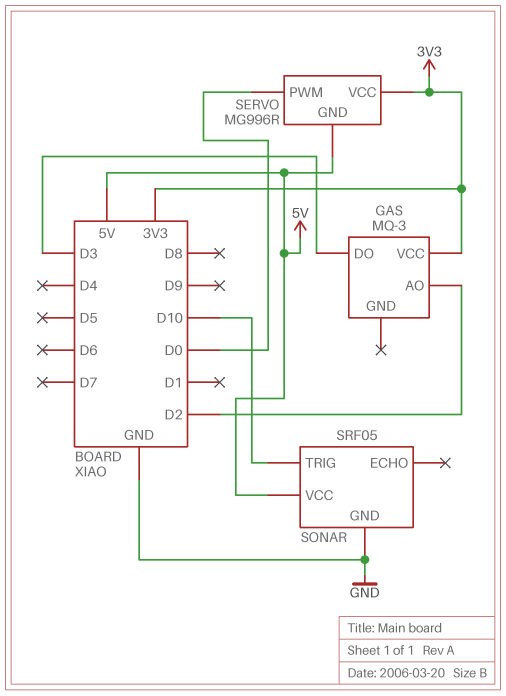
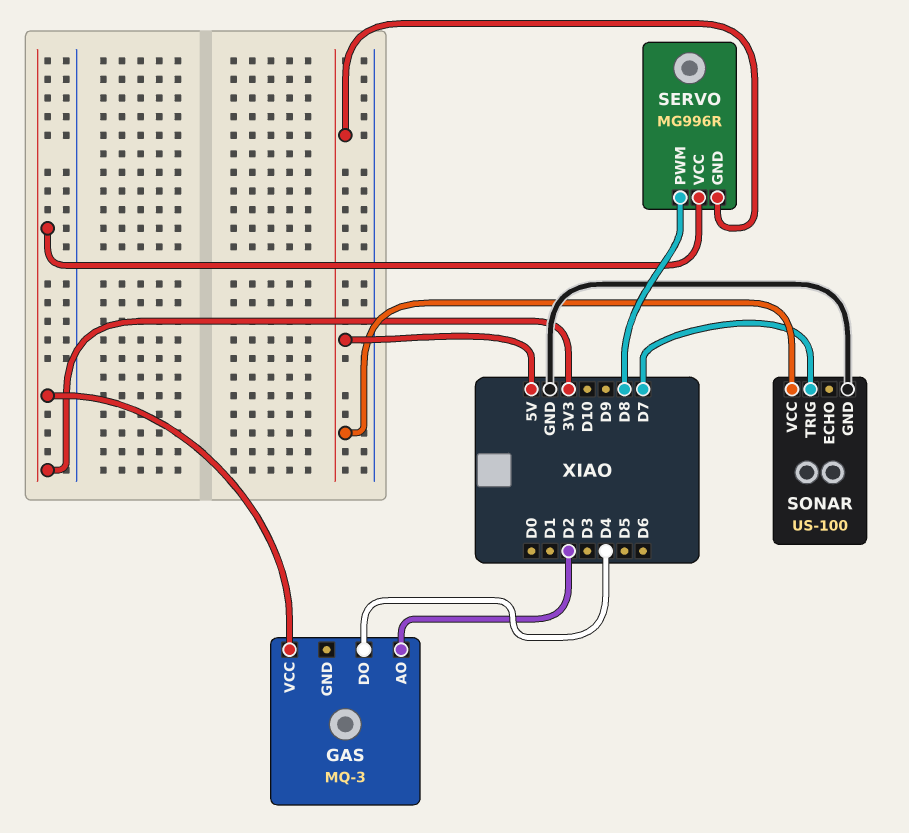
GAS pin DO: D3 -> D4
SERVO pin PWM: D0 -> D8
SONAR: SRF05 -> US-100
SONAR pin TRIG: D10 -> D7

